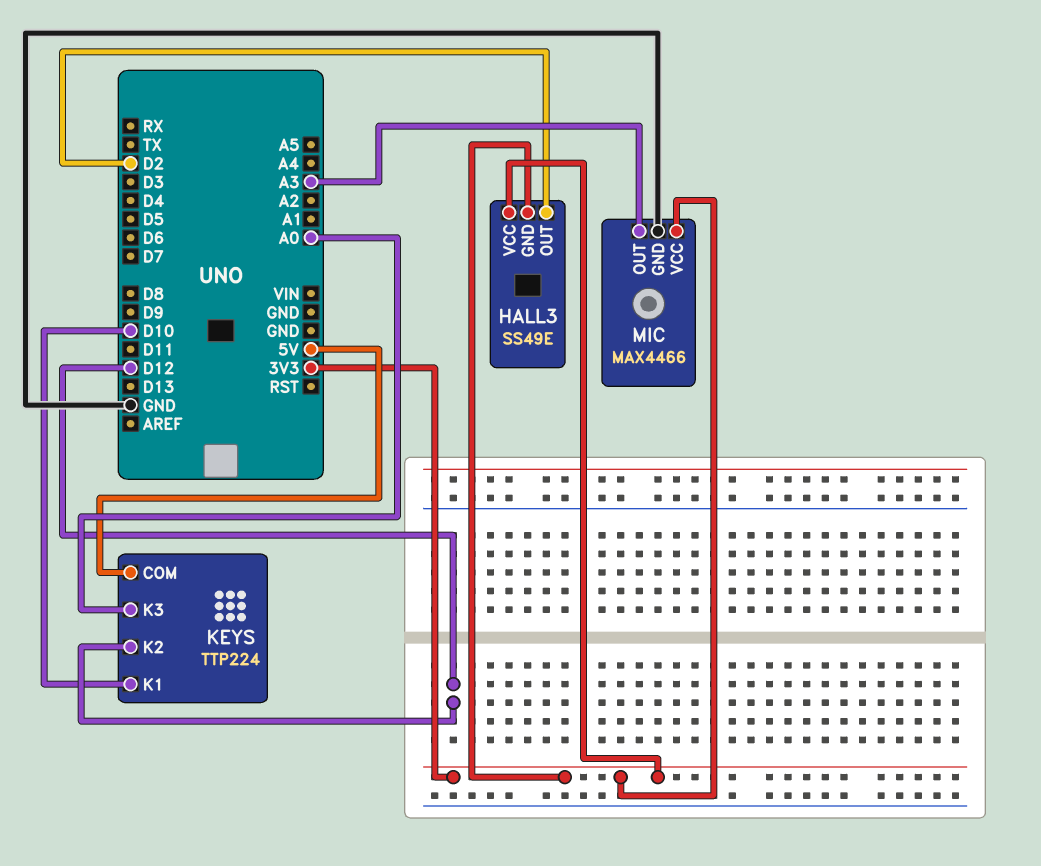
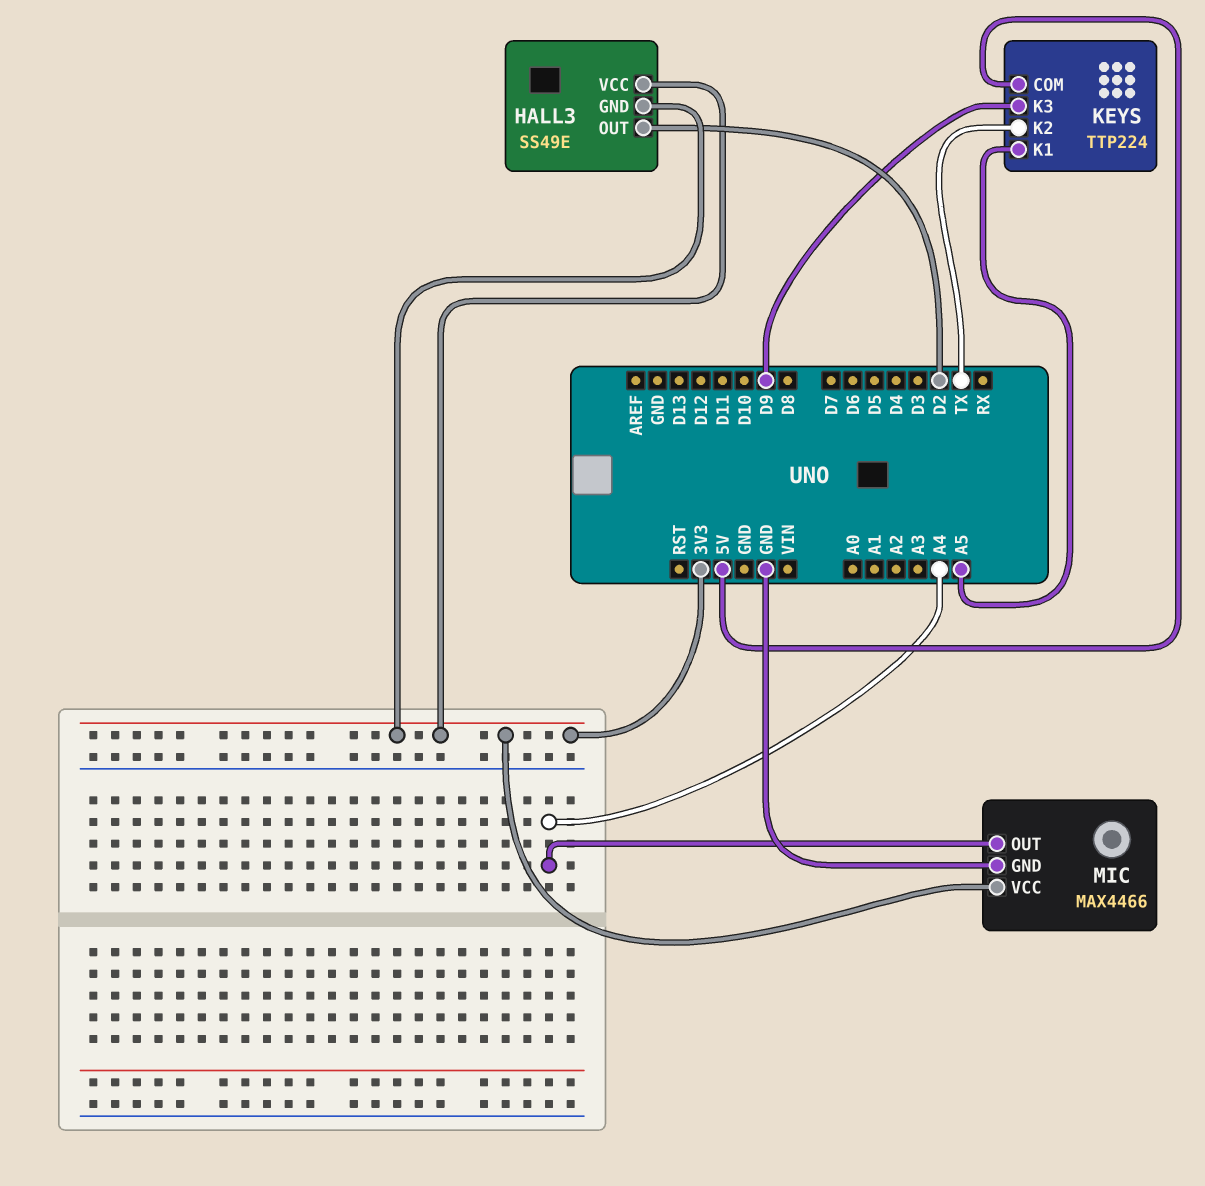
KEYS pin K1: D10 -> A5
KEYS pin K2: D12 -> TX
KEYS pin K3: A0 -> D9
MIC pin OUT: A3 -> A4

